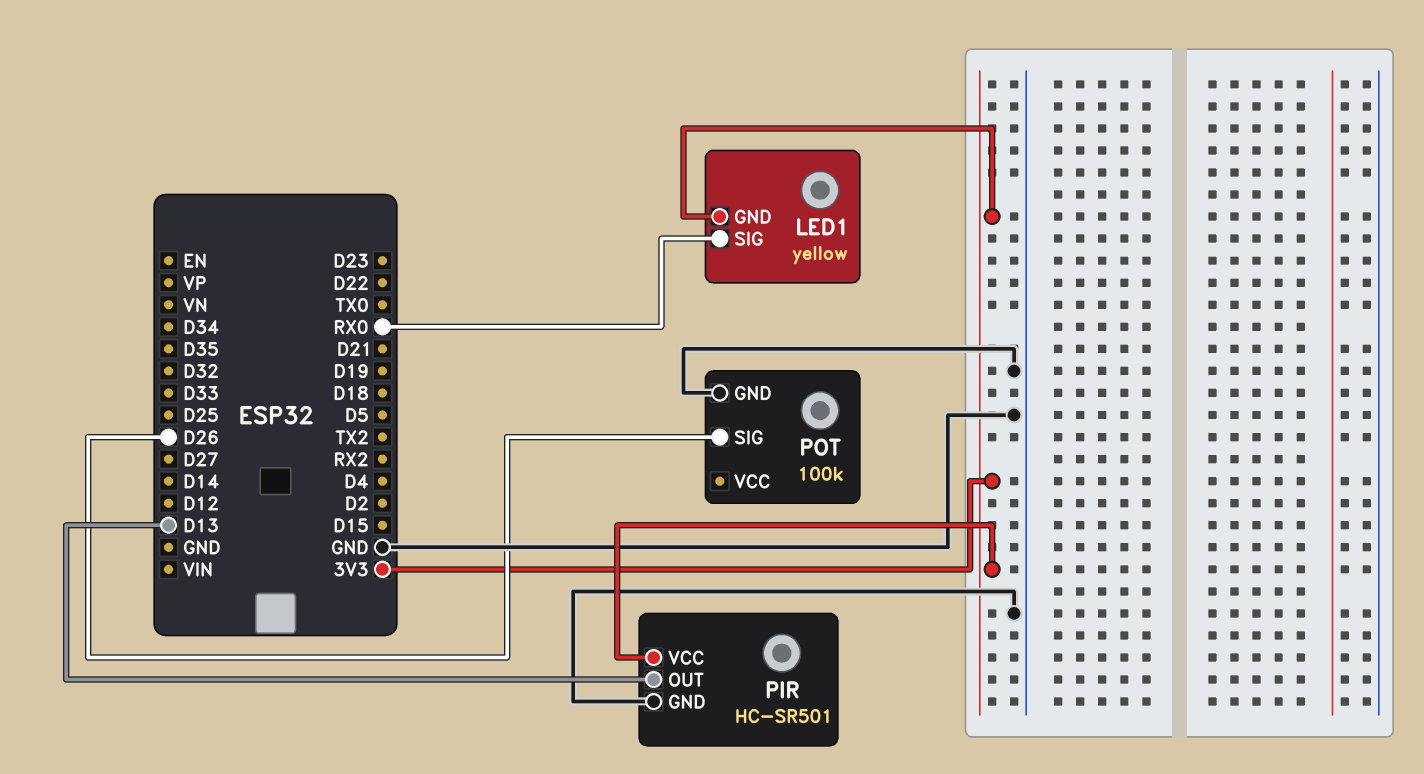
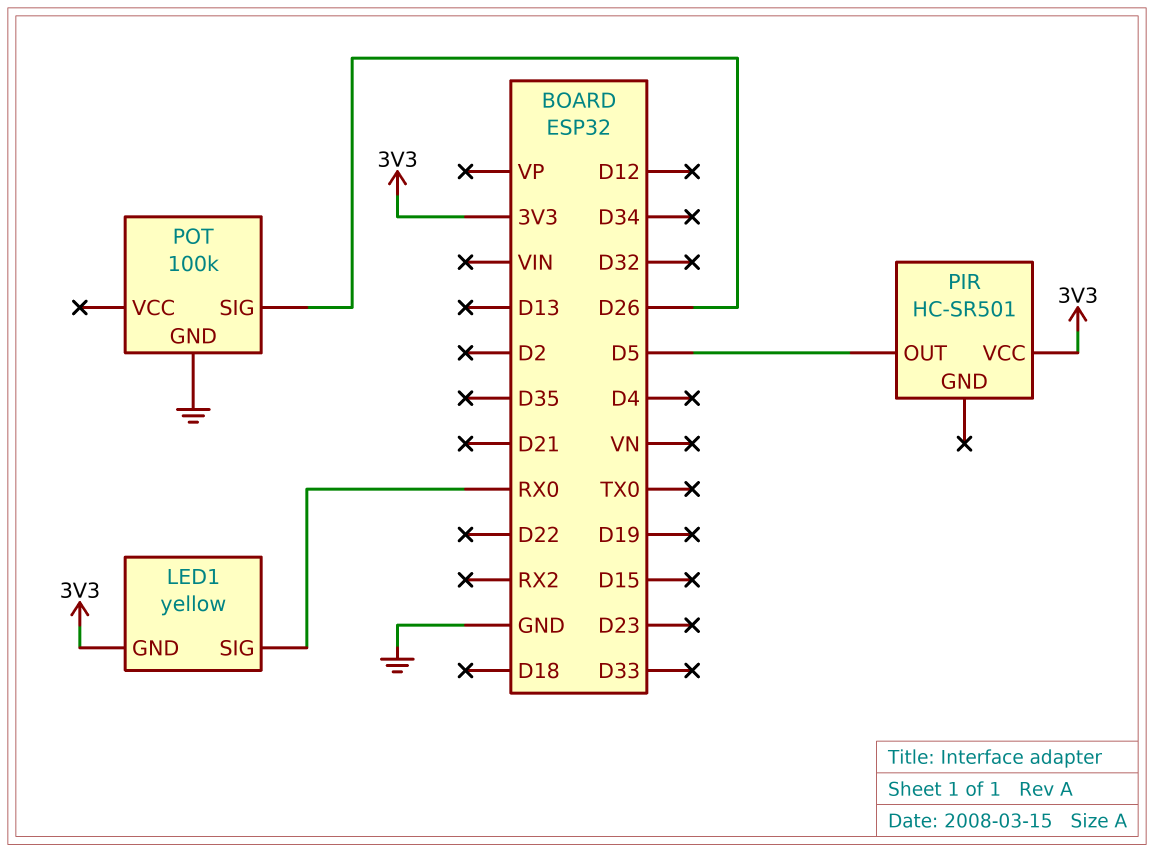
PIR pin GND: GND -> none
PIR pin OUT: D13 -> D5

